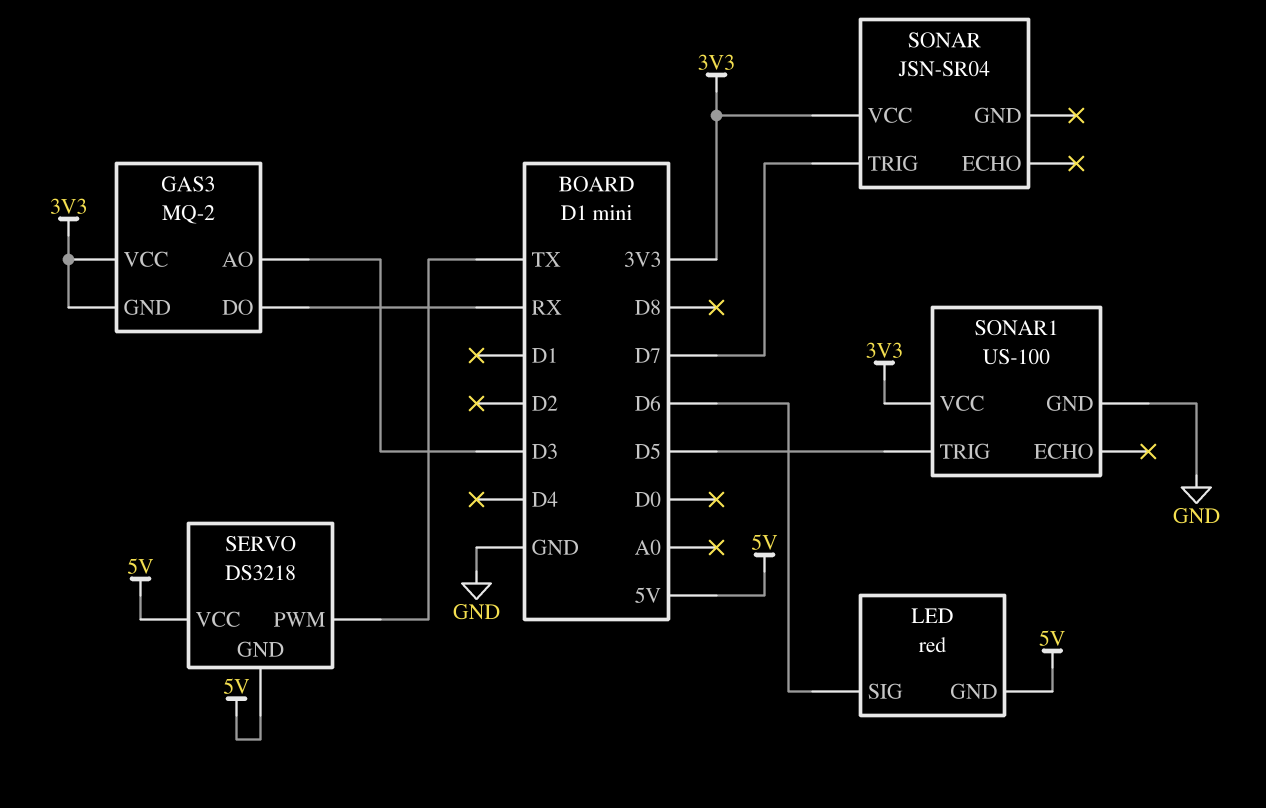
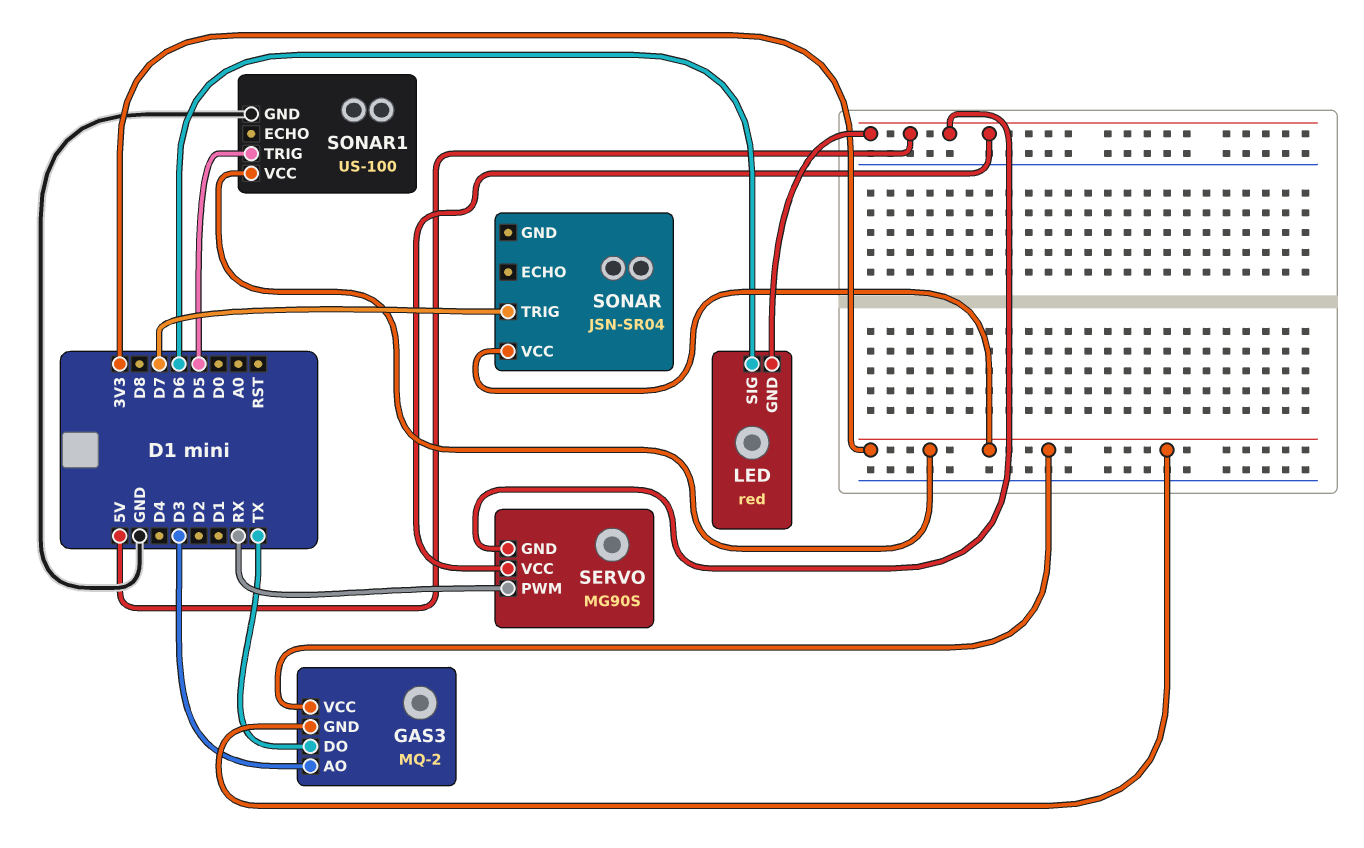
GAS3 pin DO: RX -> TX
SERVO: DS3218 -> MG90S
SERVO pin PWM: TX -> RX

